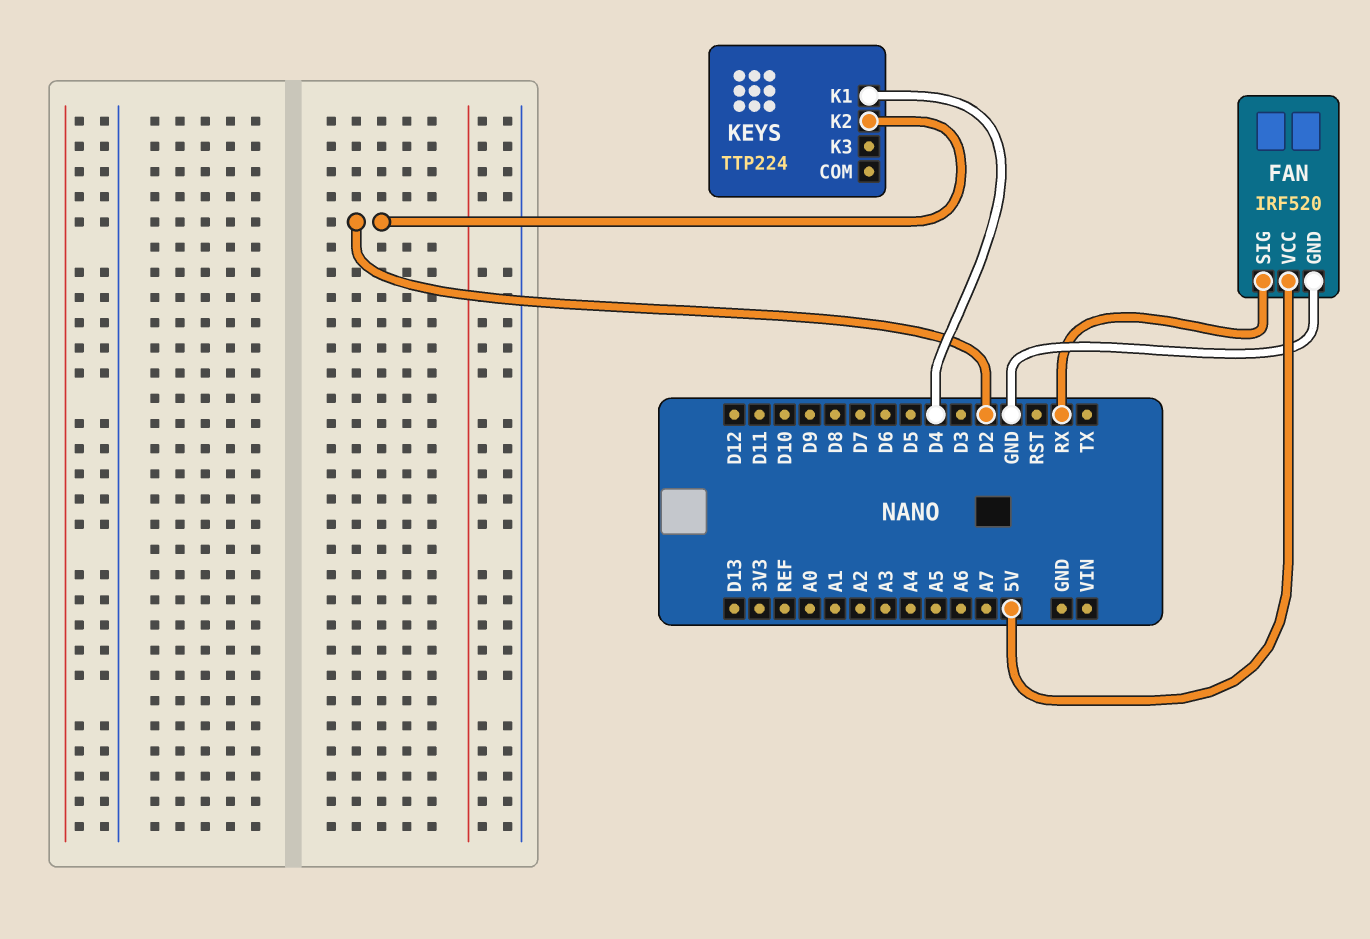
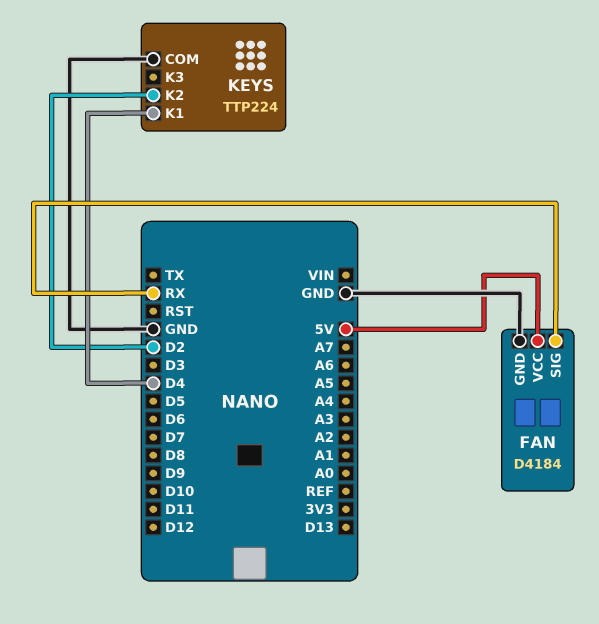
FAN: IRF520 -> D4184
KEYS pin COM: none -> GND

